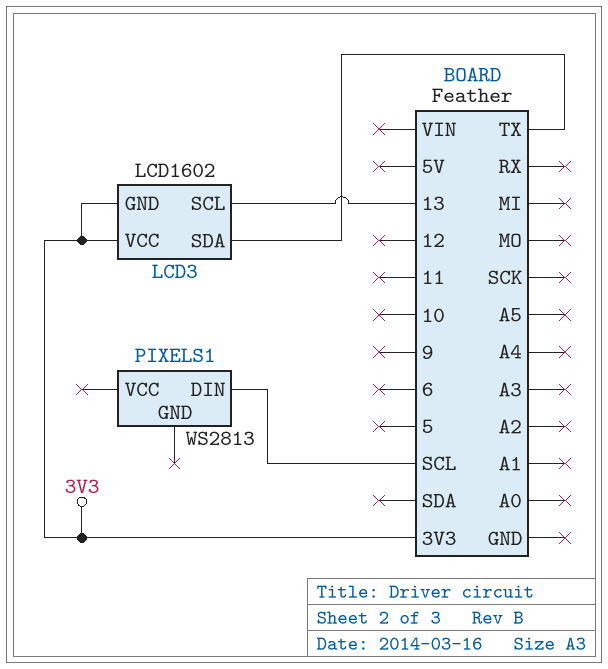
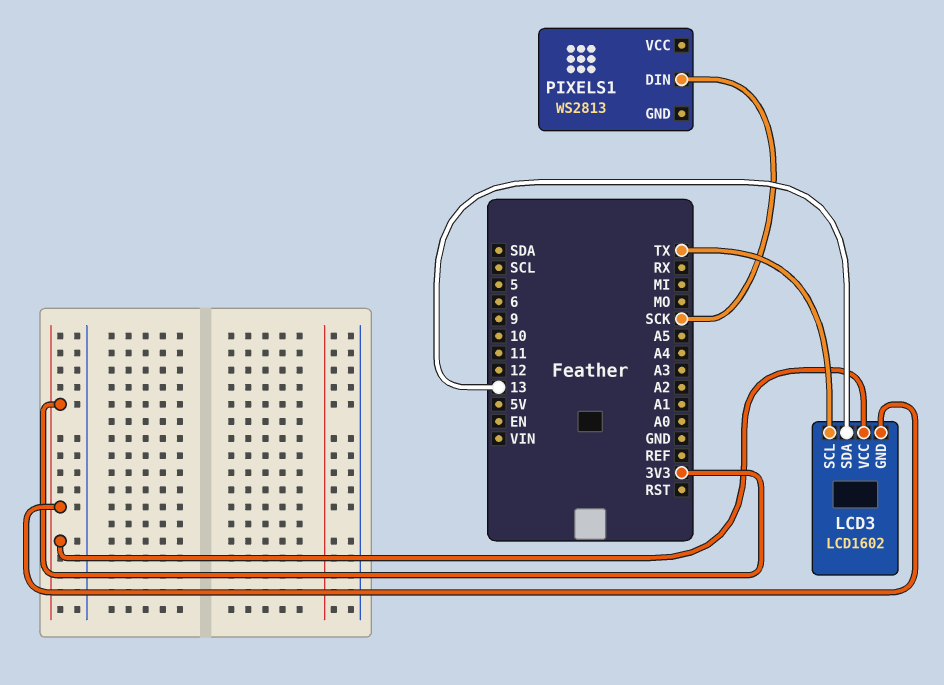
LCD3 pin SCL: 13 -> TX
LCD3 pin SDA: TX -> 13
PIXELS1 pin DIN: SCL -> SCK

